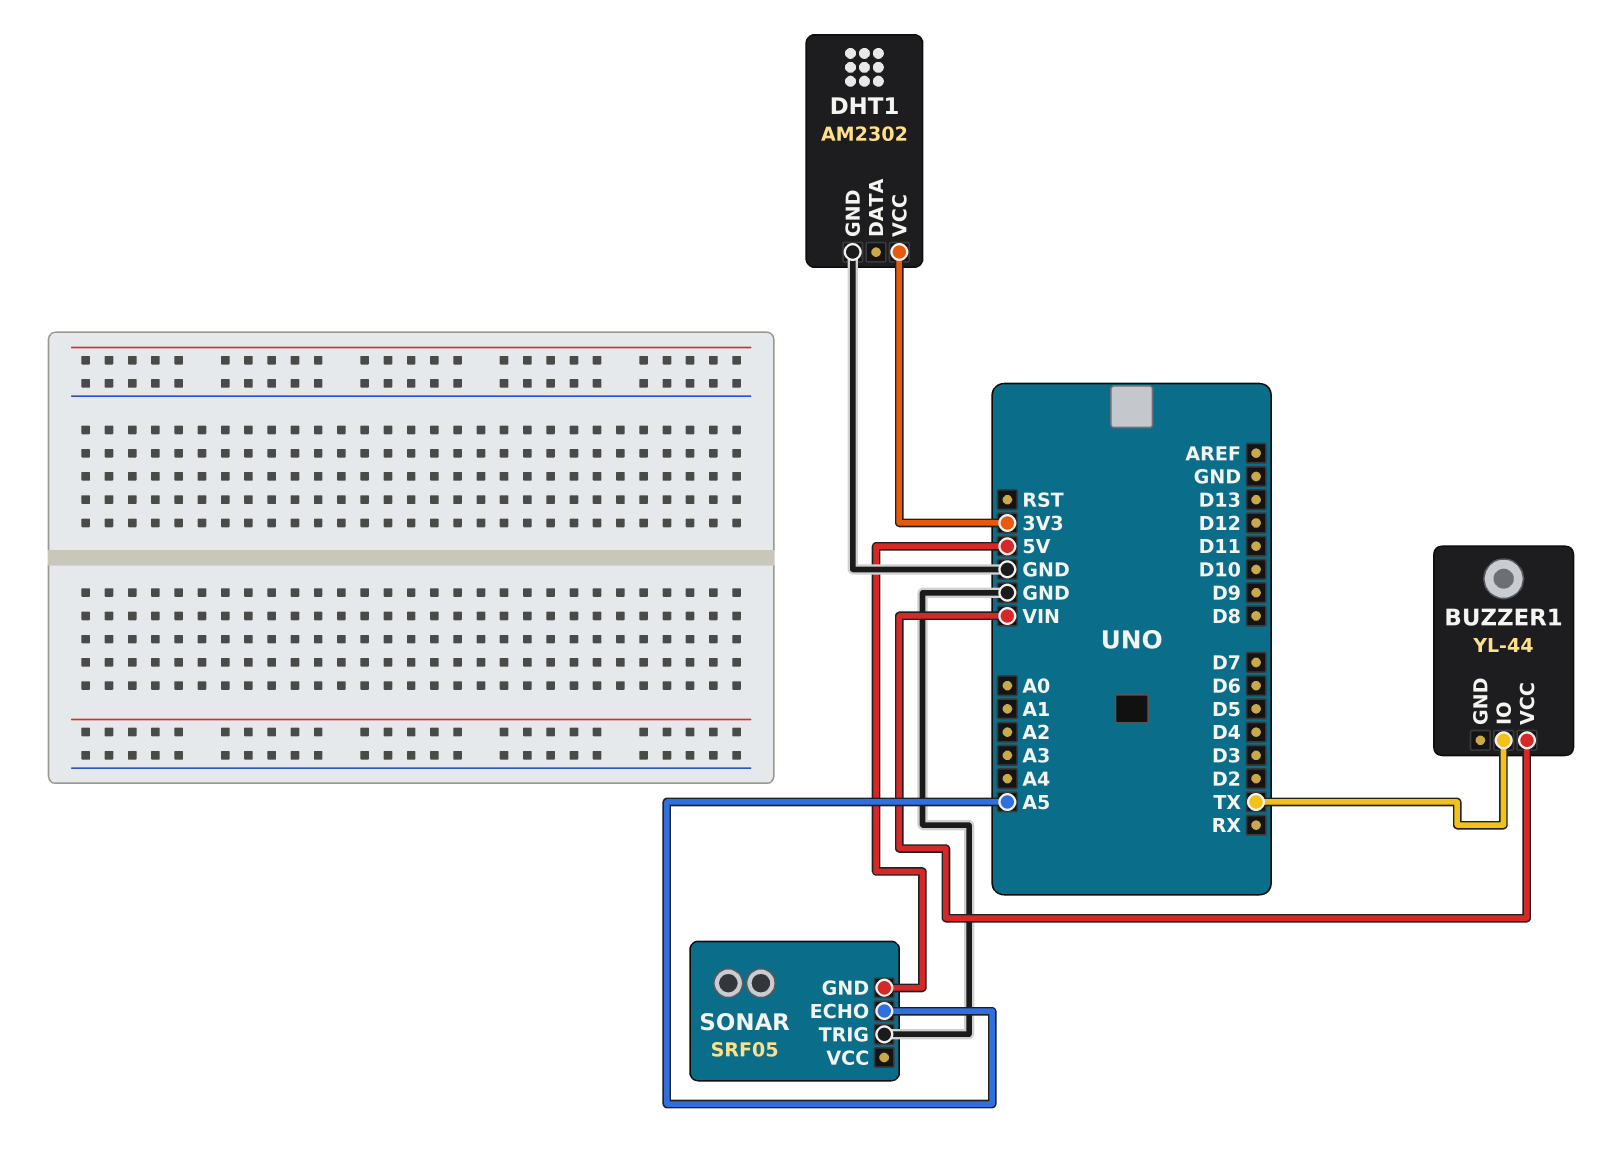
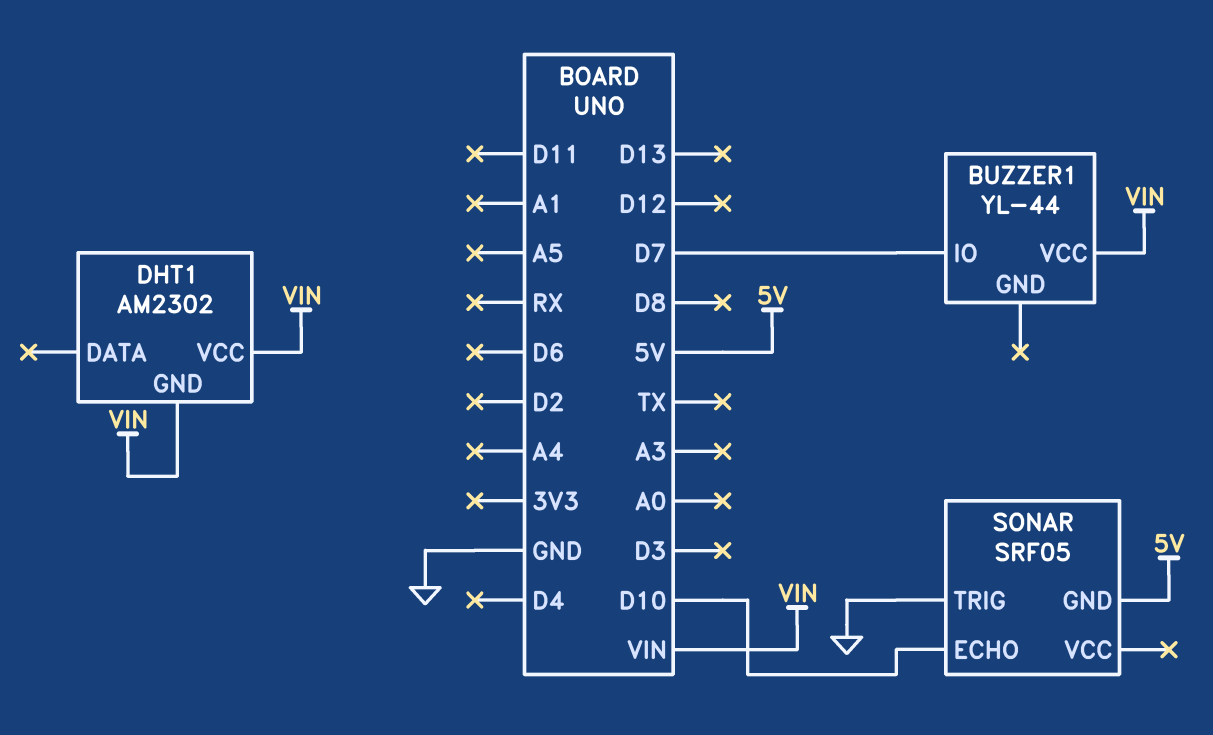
BUZZER1 pin IO: TX -> D7
DHT1 pin GND: GND -> VIN
DHT1 pin VCC: 3V3 -> VIN
SONAR pin ECHO: A5 -> D10

